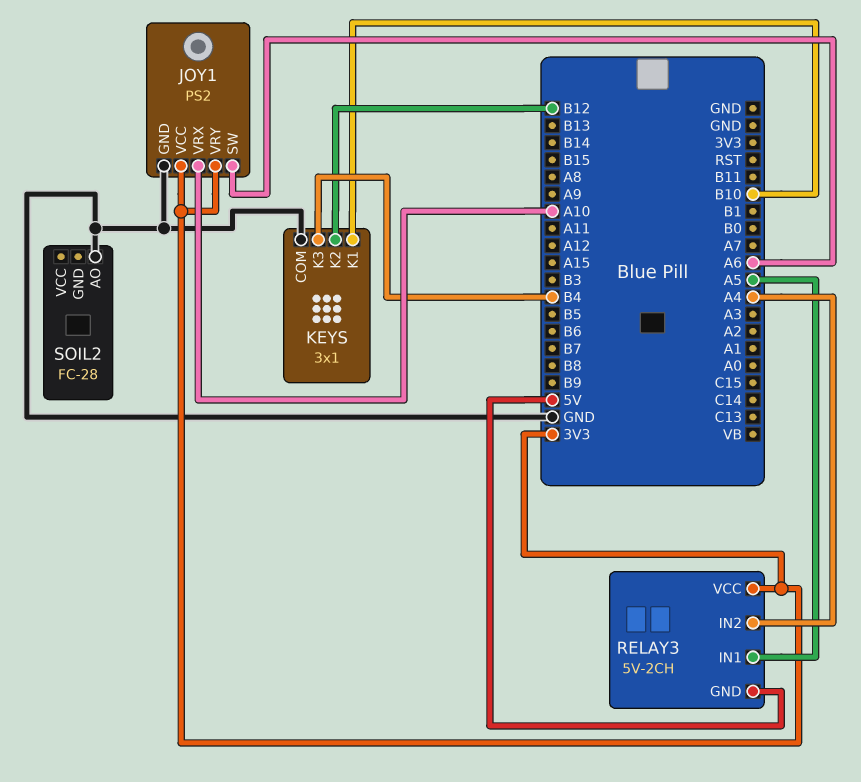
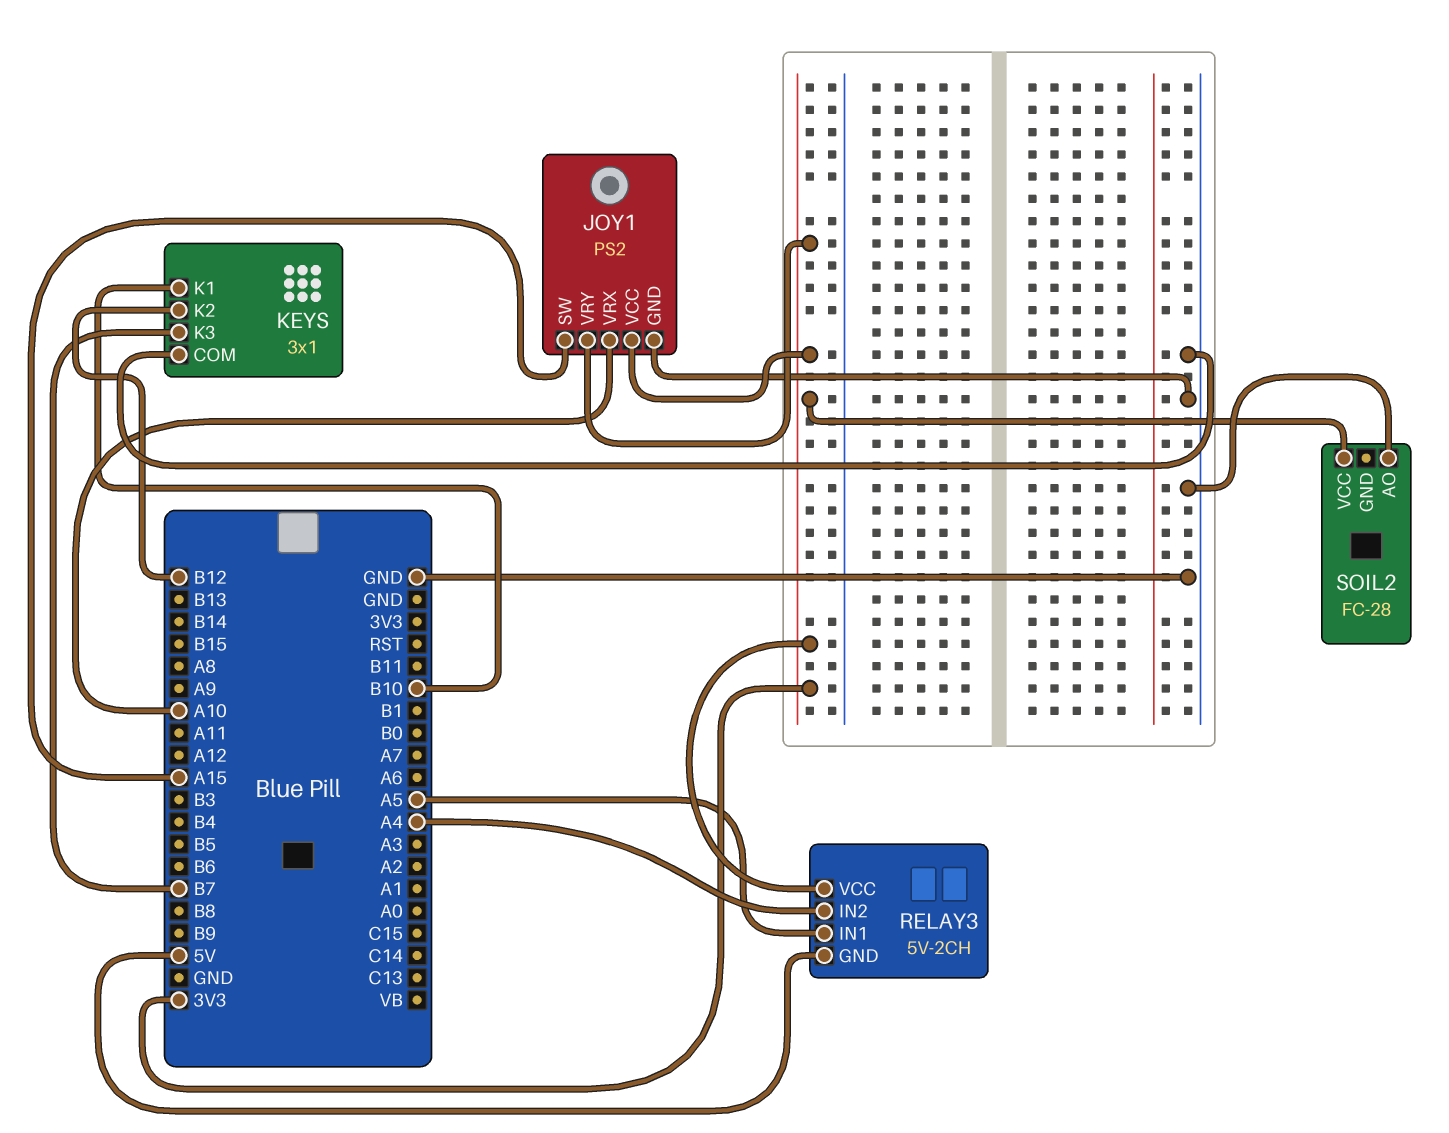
JOY1 pin SW: A6 -> A15
KEYS pin K3: B4 -> B7
SOIL2 pin VCC: none -> 3V3

